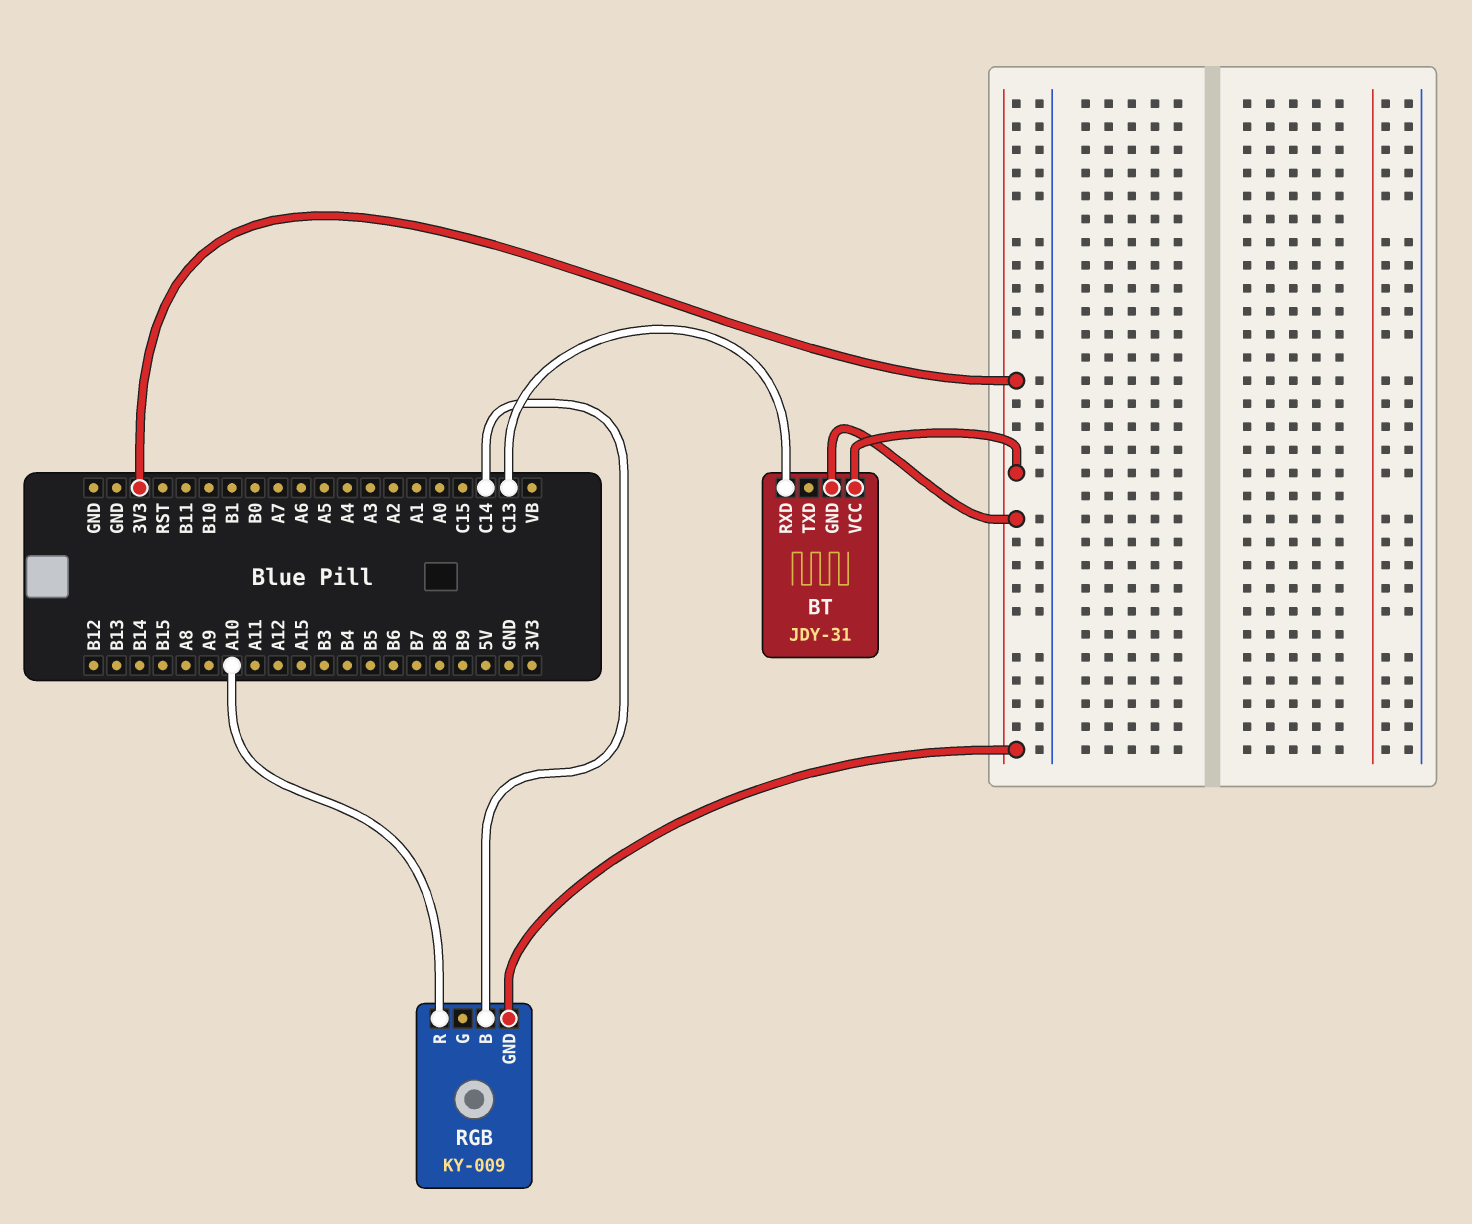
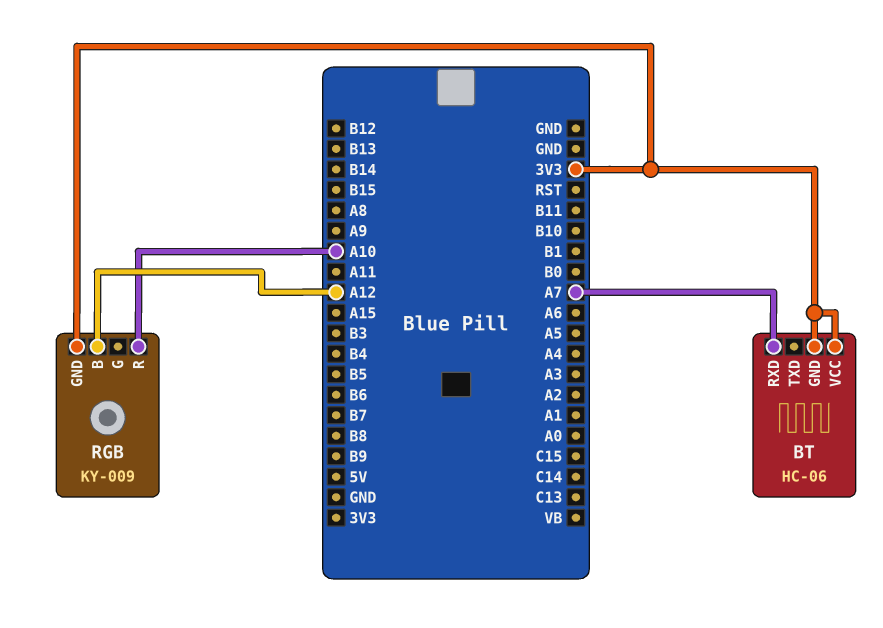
BT: JDY-31 -> HC-06
BT pin RXD: C13 -> A7
RGB pin B: C14 -> A12

